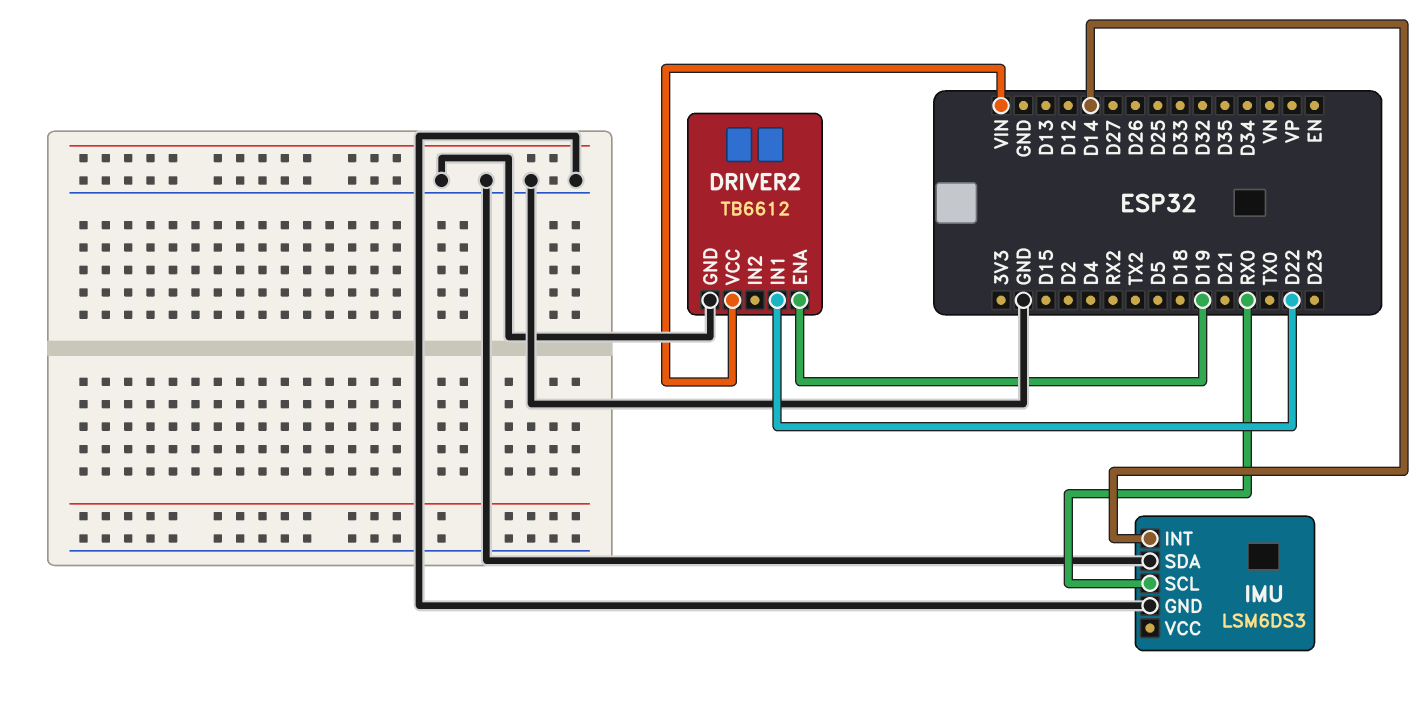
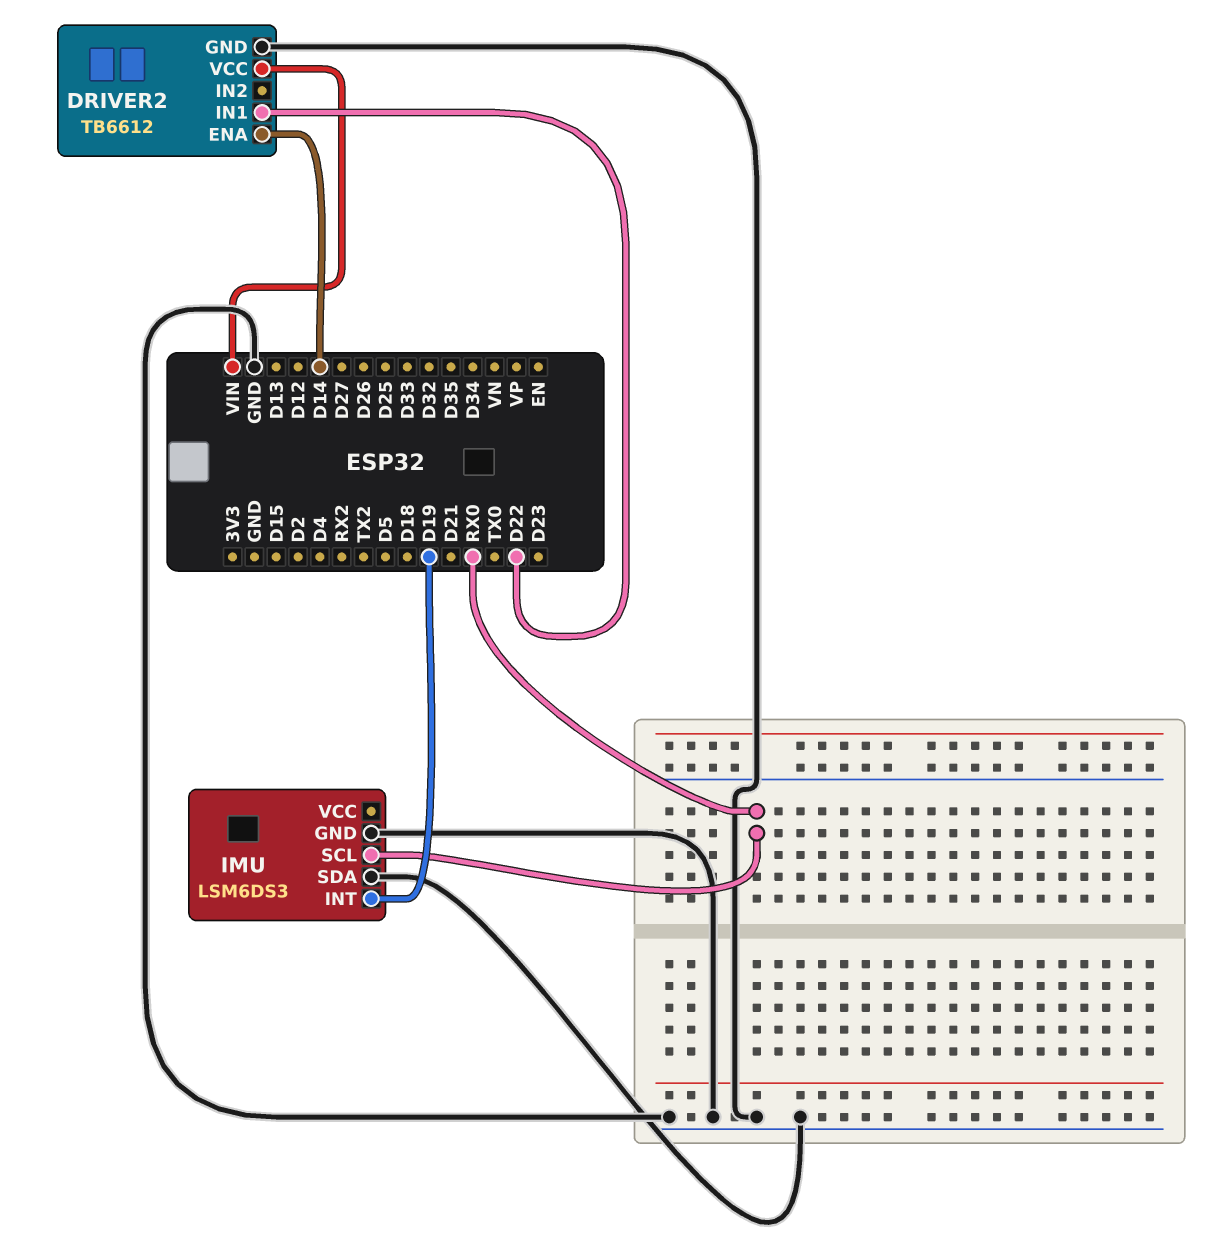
DRIVER2 pin ENA: D19 -> D14
IMU pin INT: D14 -> D19

